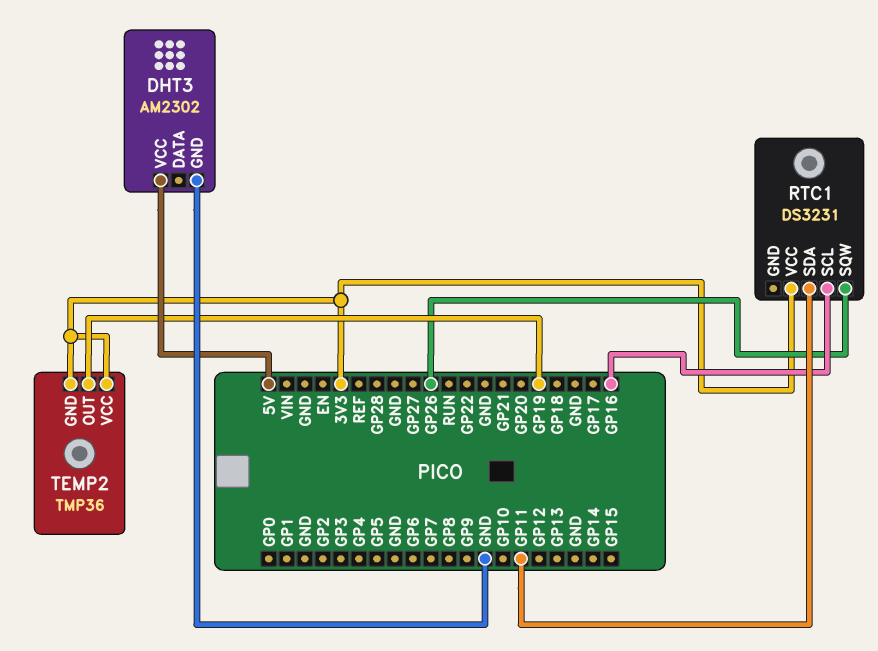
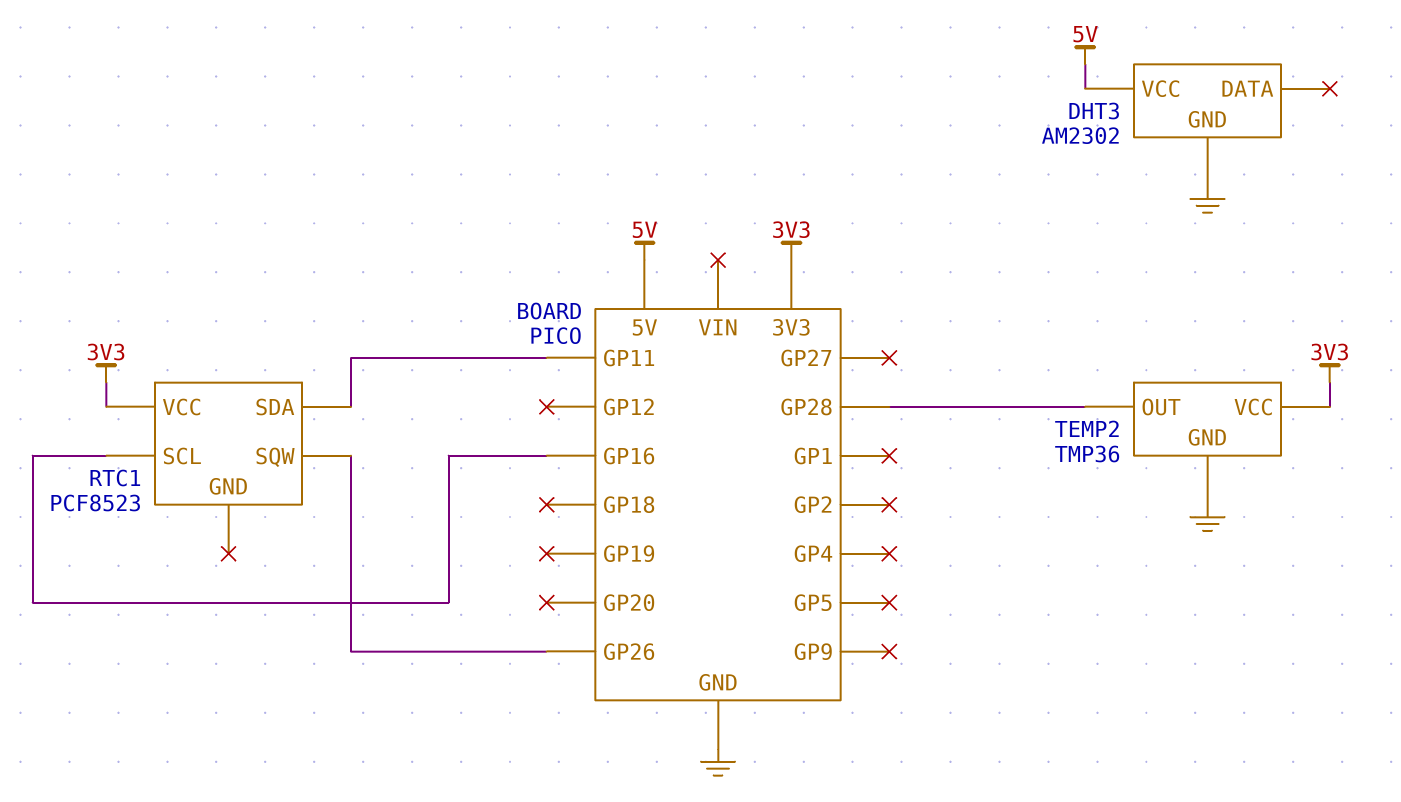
RTC1: DS3231 -> PCF8523
TEMP2 pin GND: 3V3 -> GND
TEMP2 pin OUT: GP19 -> GP28

